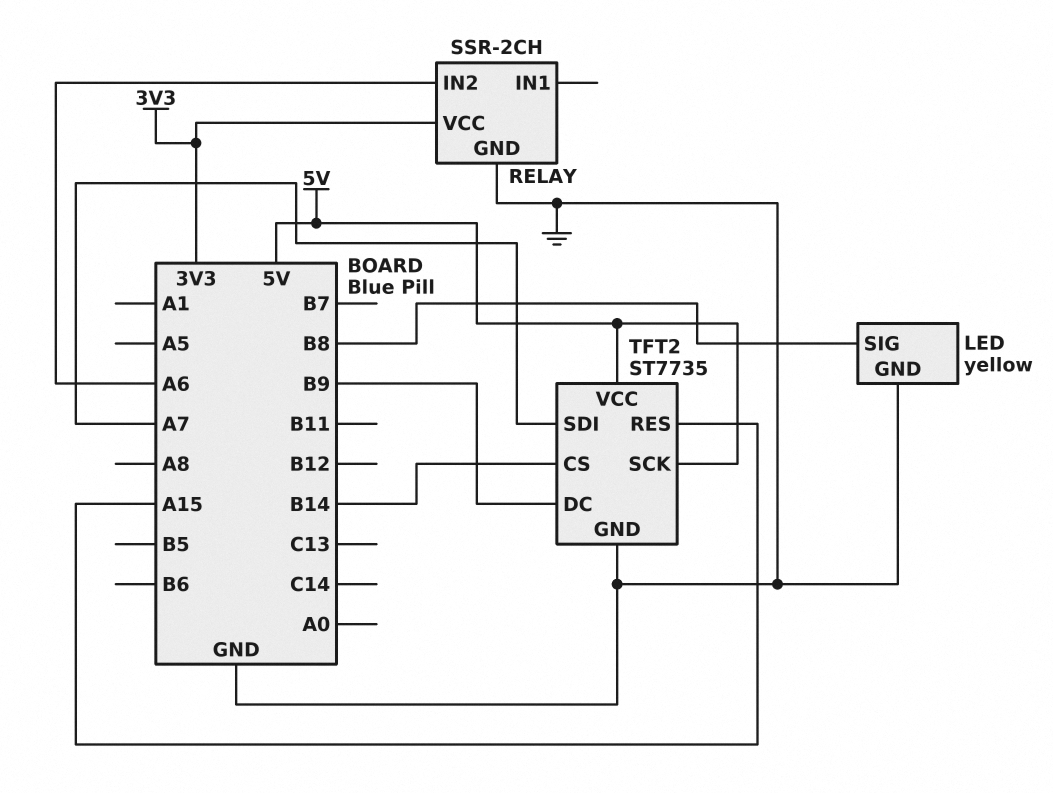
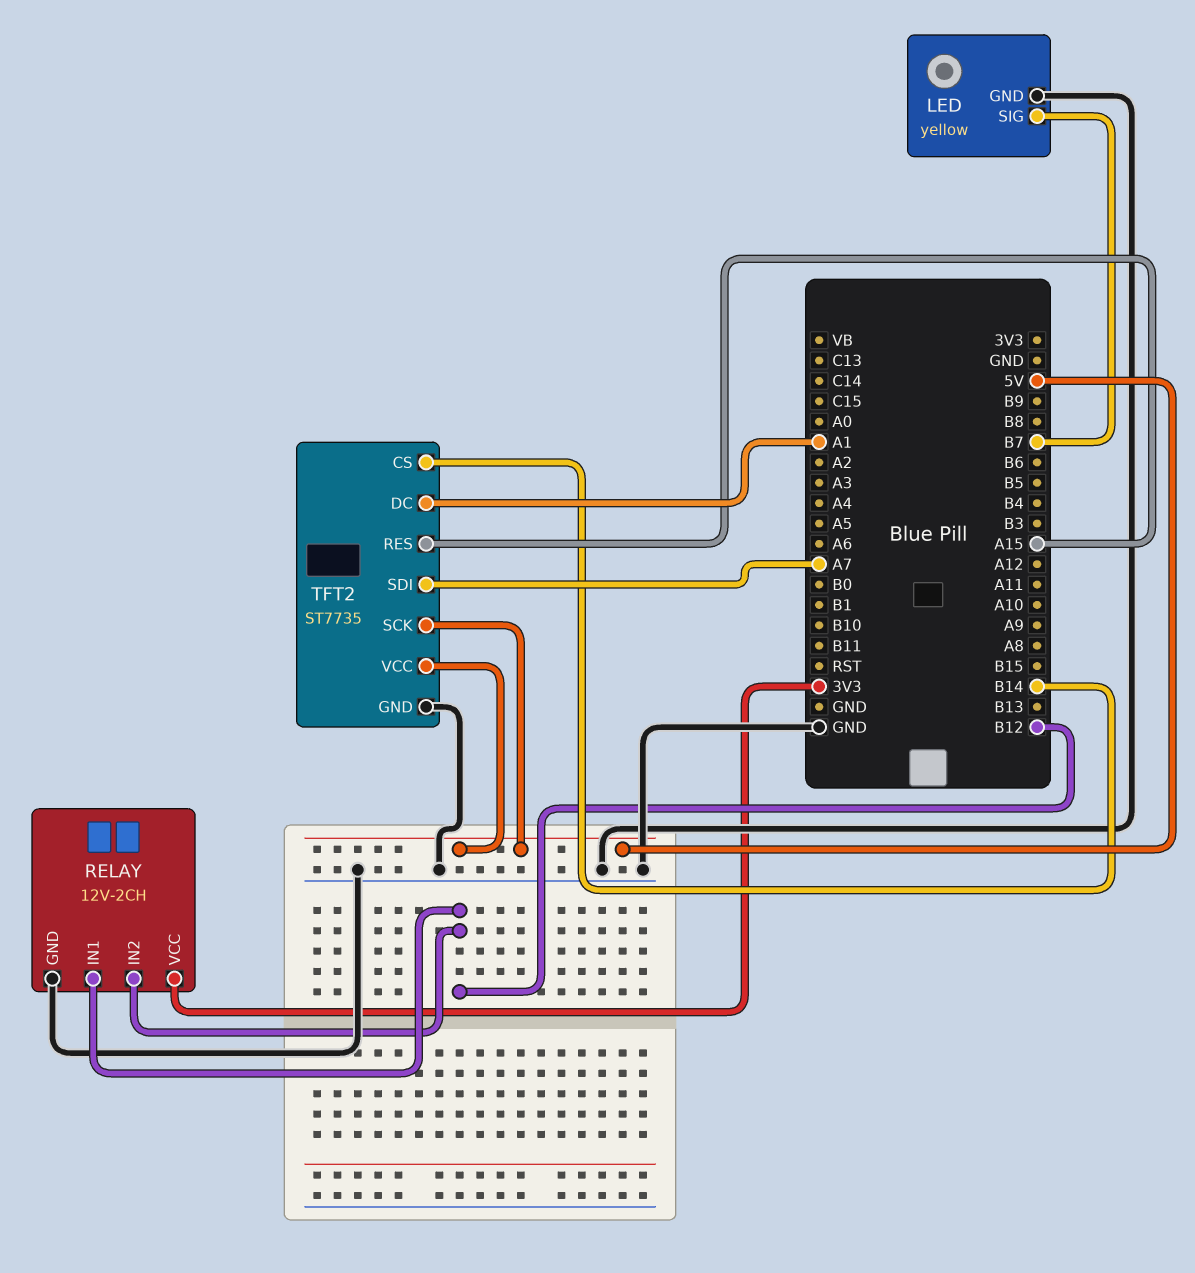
LED pin SIG: B8 -> B7
RELAY: SSR-2CH -> 12V-2CH
RELAY pin IN1: none -> B12
RELAY pin IN2: A6 -> B12
TFT2 pin DC: B9 -> A1

